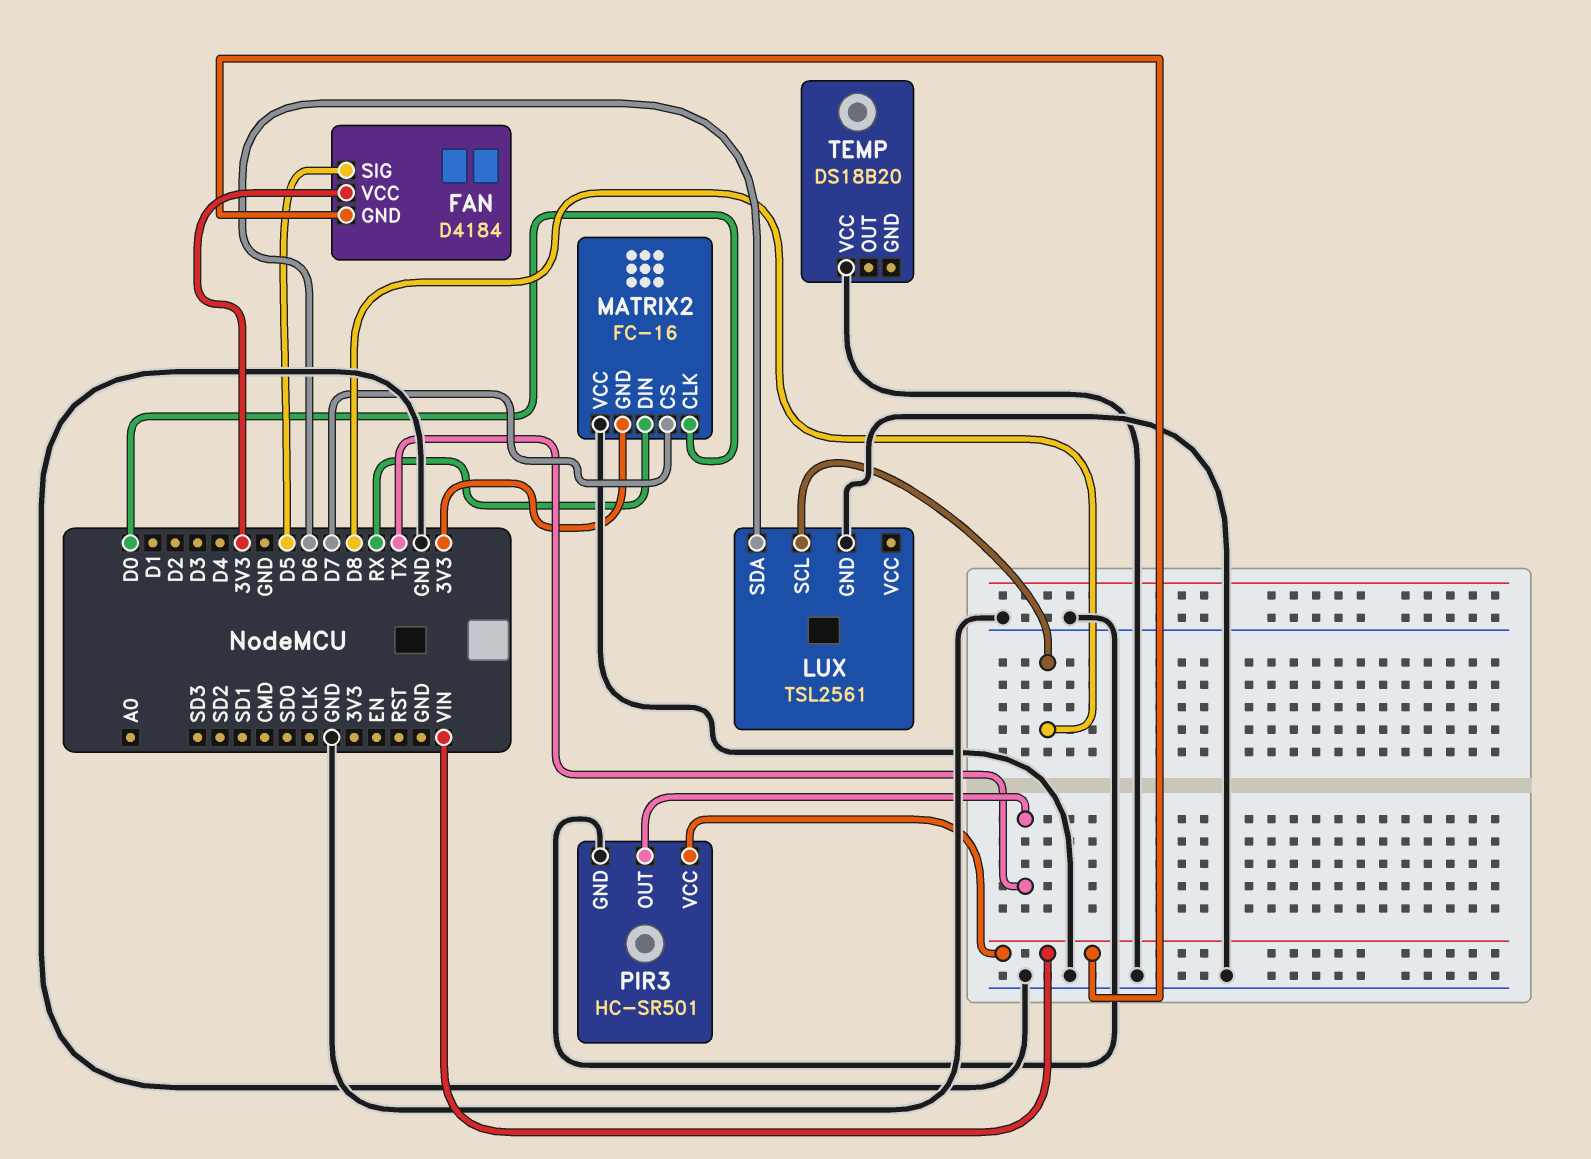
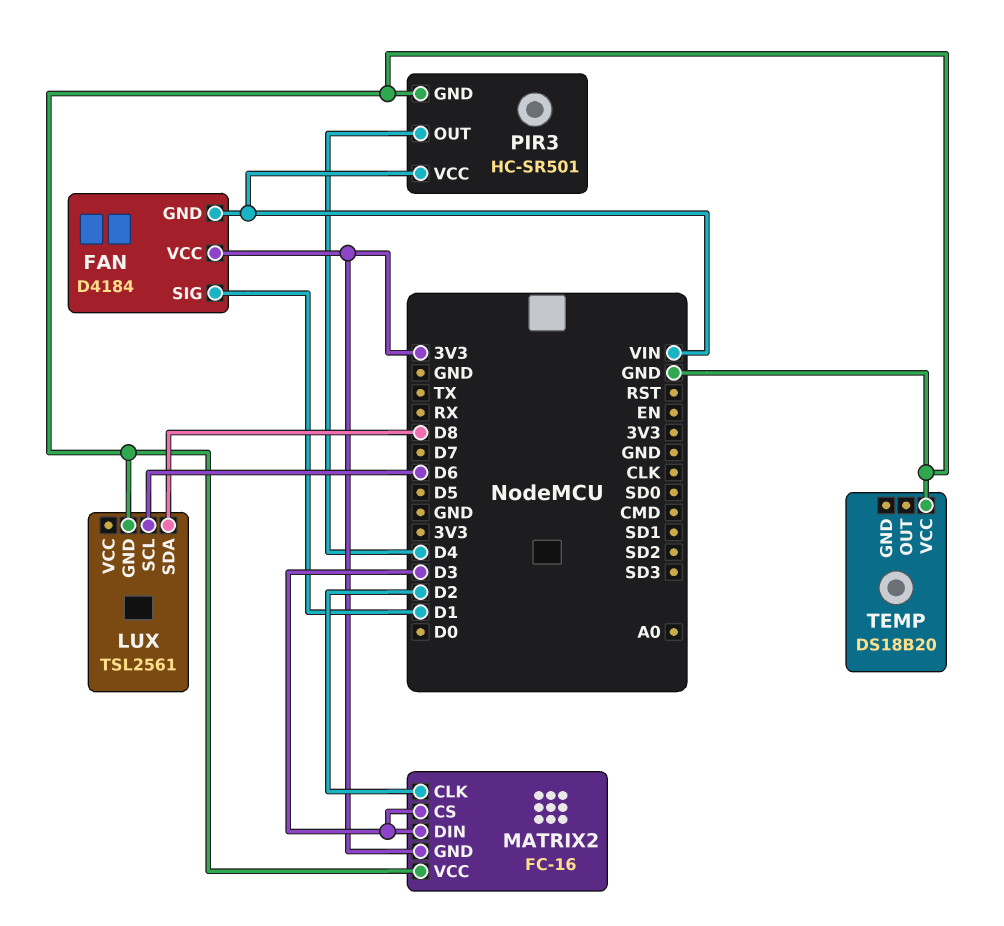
FAN pin SIG: D5 -> D1
LUX pin SCL: D8 -> D6
LUX pin SDA: D6 -> D8
MATRIX2 pin CLK: D0 -> D2
MATRIX2 pin CS: D7 -> D3
MATRIX2 pin DIN: RX -> D3
PIR3 pin OUT: TX -> D4

